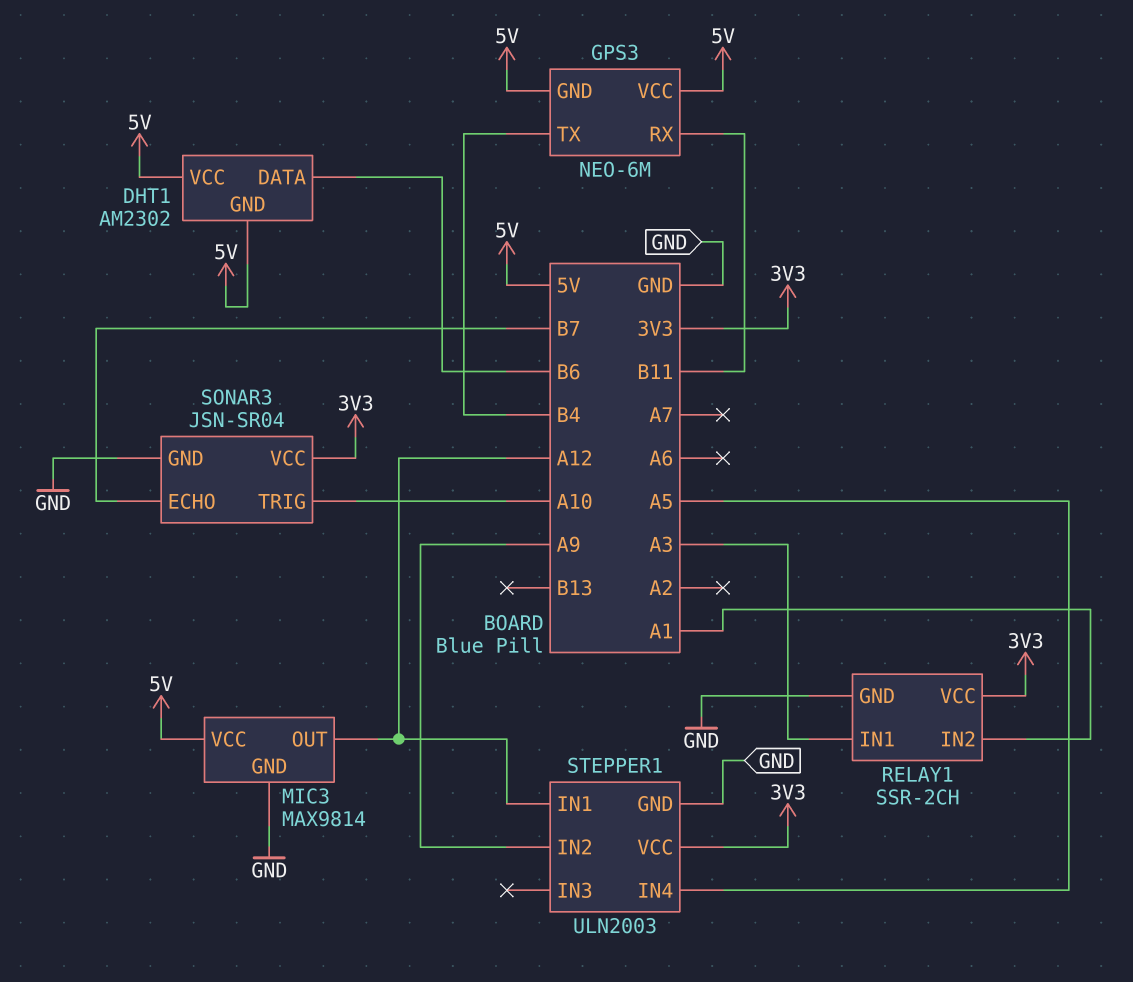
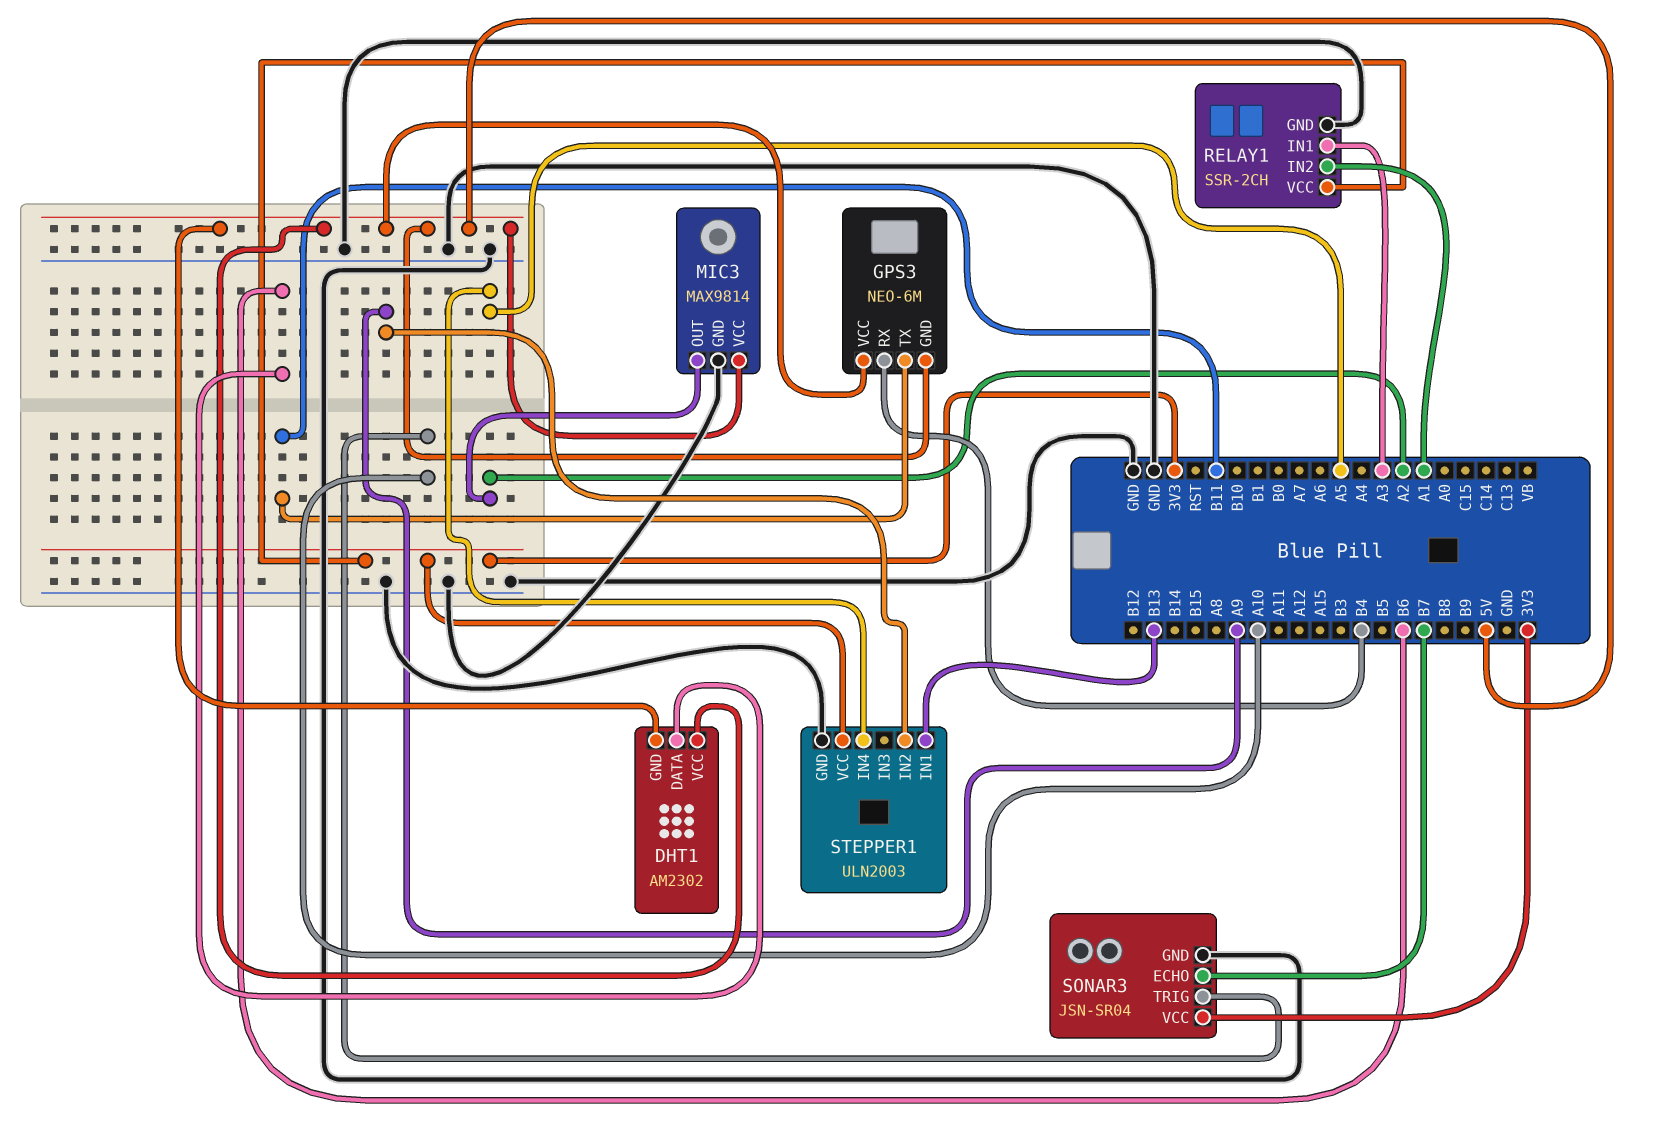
GPS3 pin RX: B11 -> B4
GPS3 pin TX: B4 -> B11
MIC3 pin OUT: A12 -> A2
STEPPER1 pin IN1: A12 -> B13

